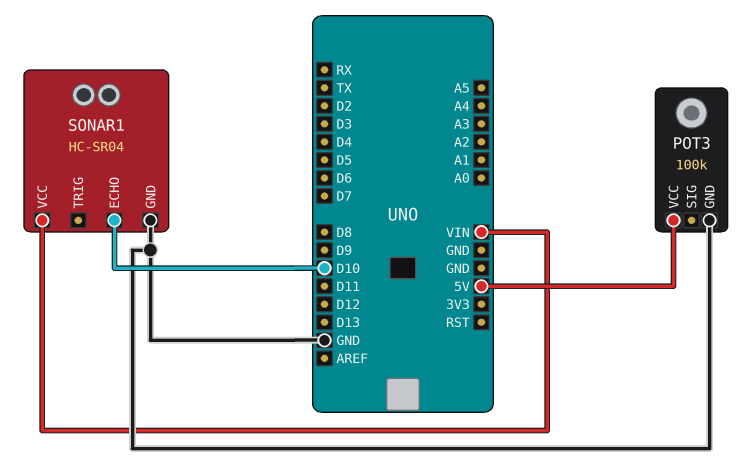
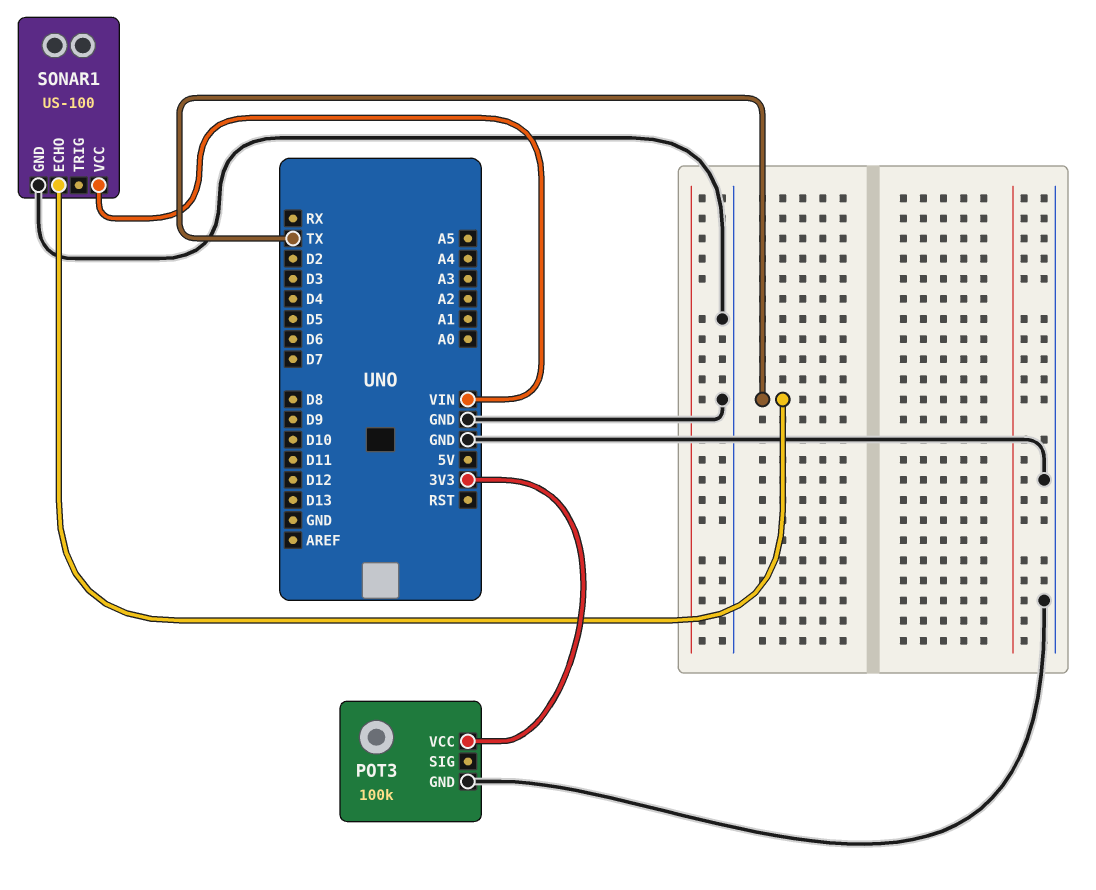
POT3 pin VCC: 5V -> 3V3
SONAR1: HC-SR04 -> US-100
SONAR1 pin ECHO: D10 -> TX

